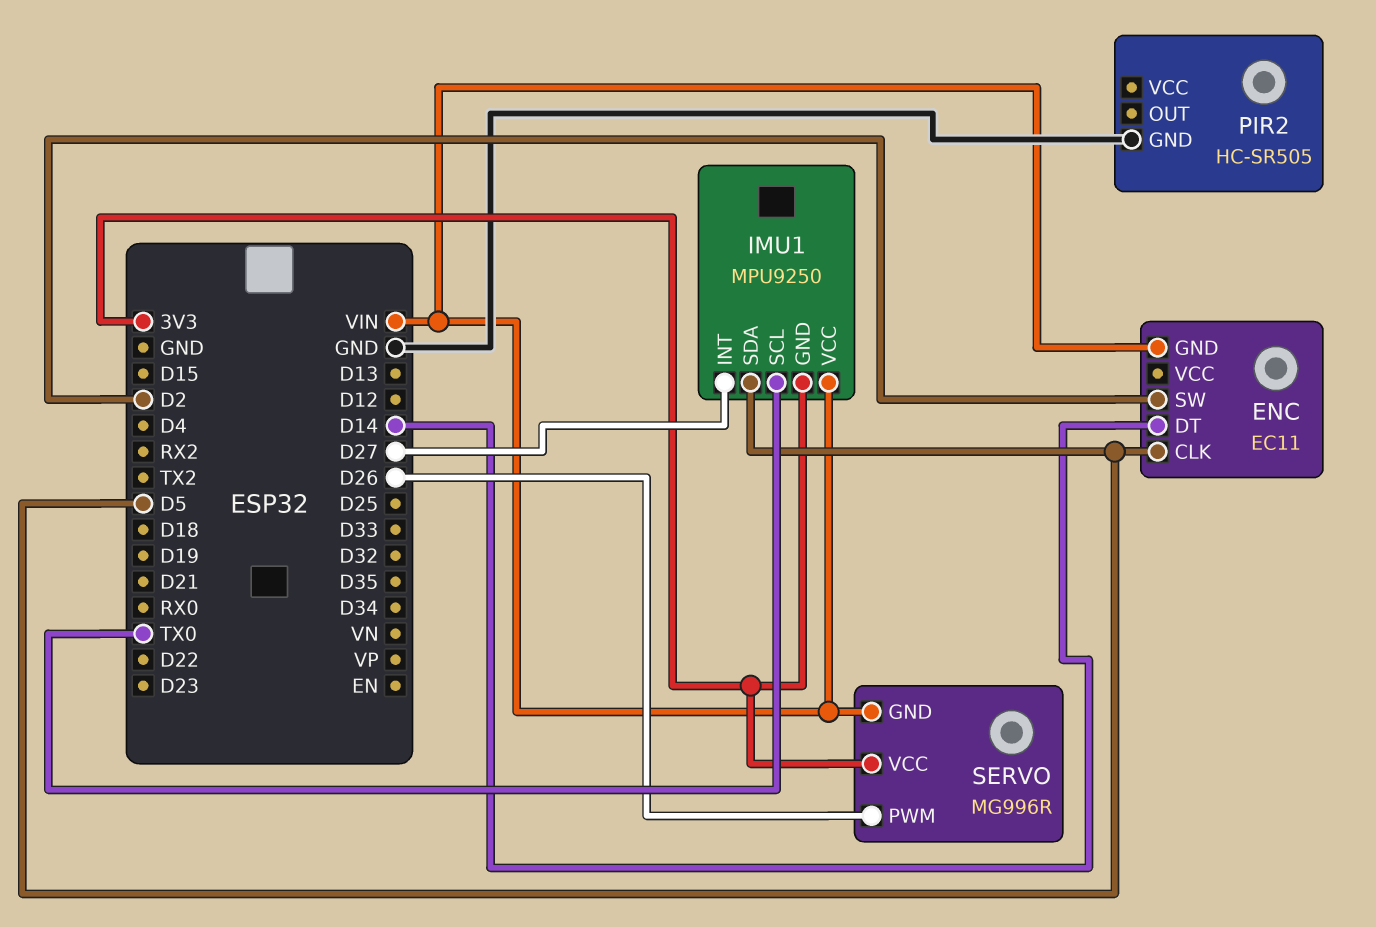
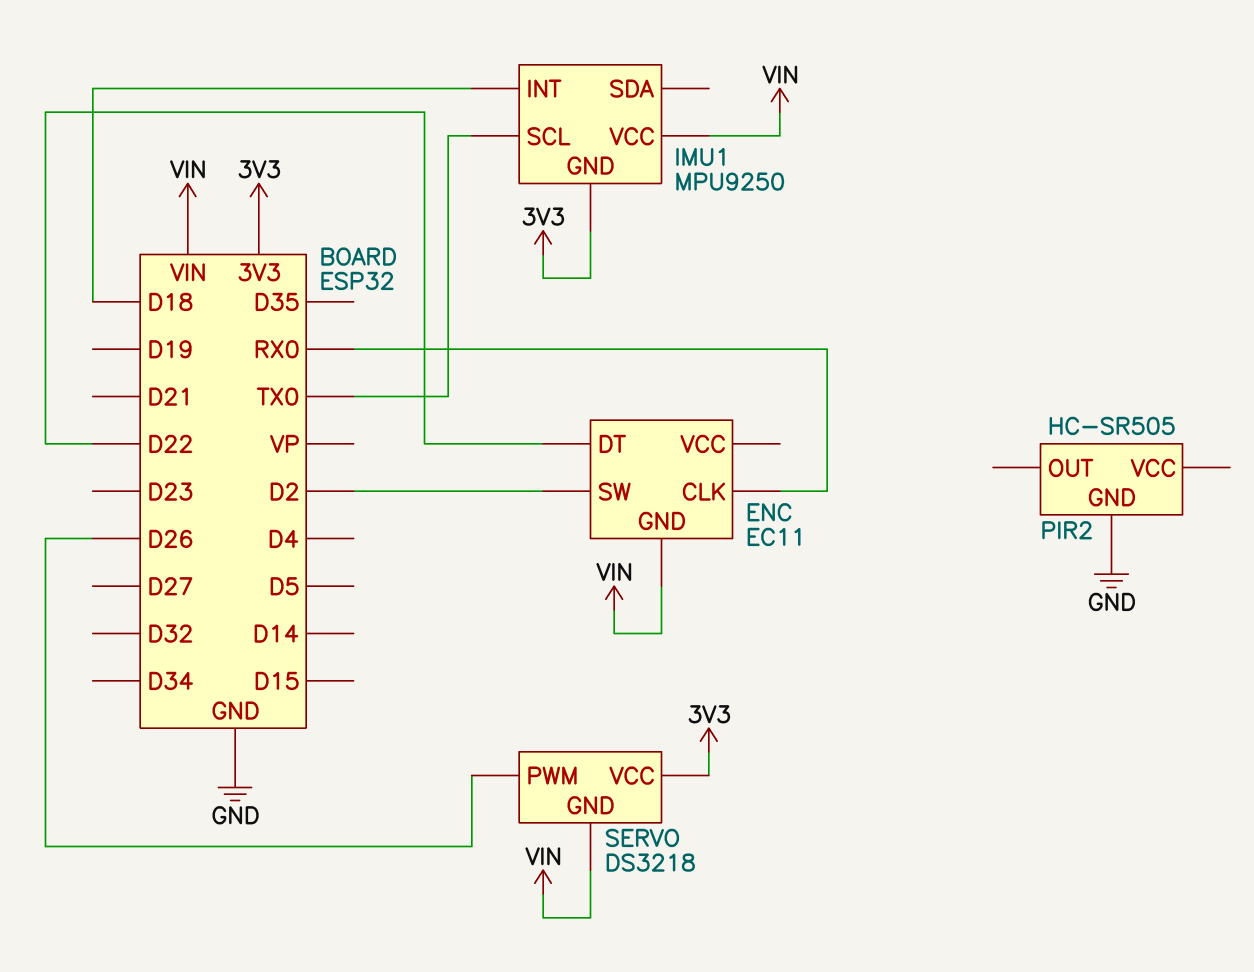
ENC pin CLK: D5 -> RX0
ENC pin DT: D14 -> D22
IMU1 pin INT: D27 -> D18
IMU1 pin SDA: D5 -> none
SERVO: MG996R -> DS3218

